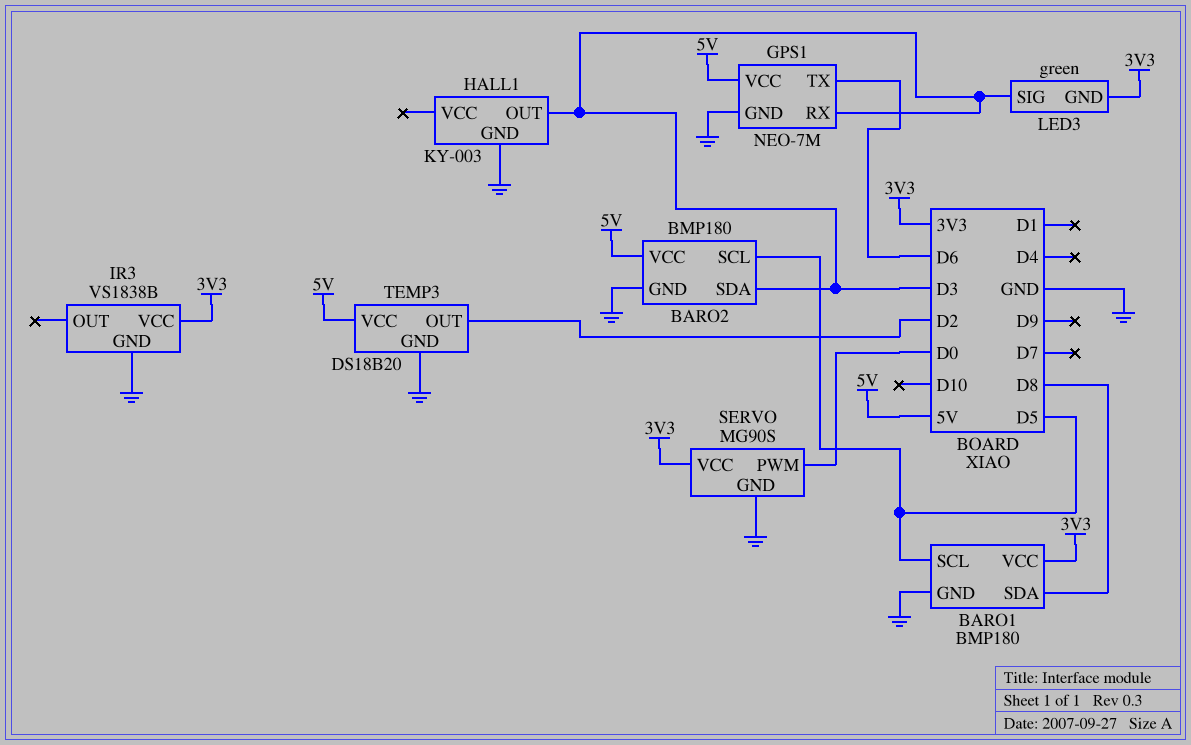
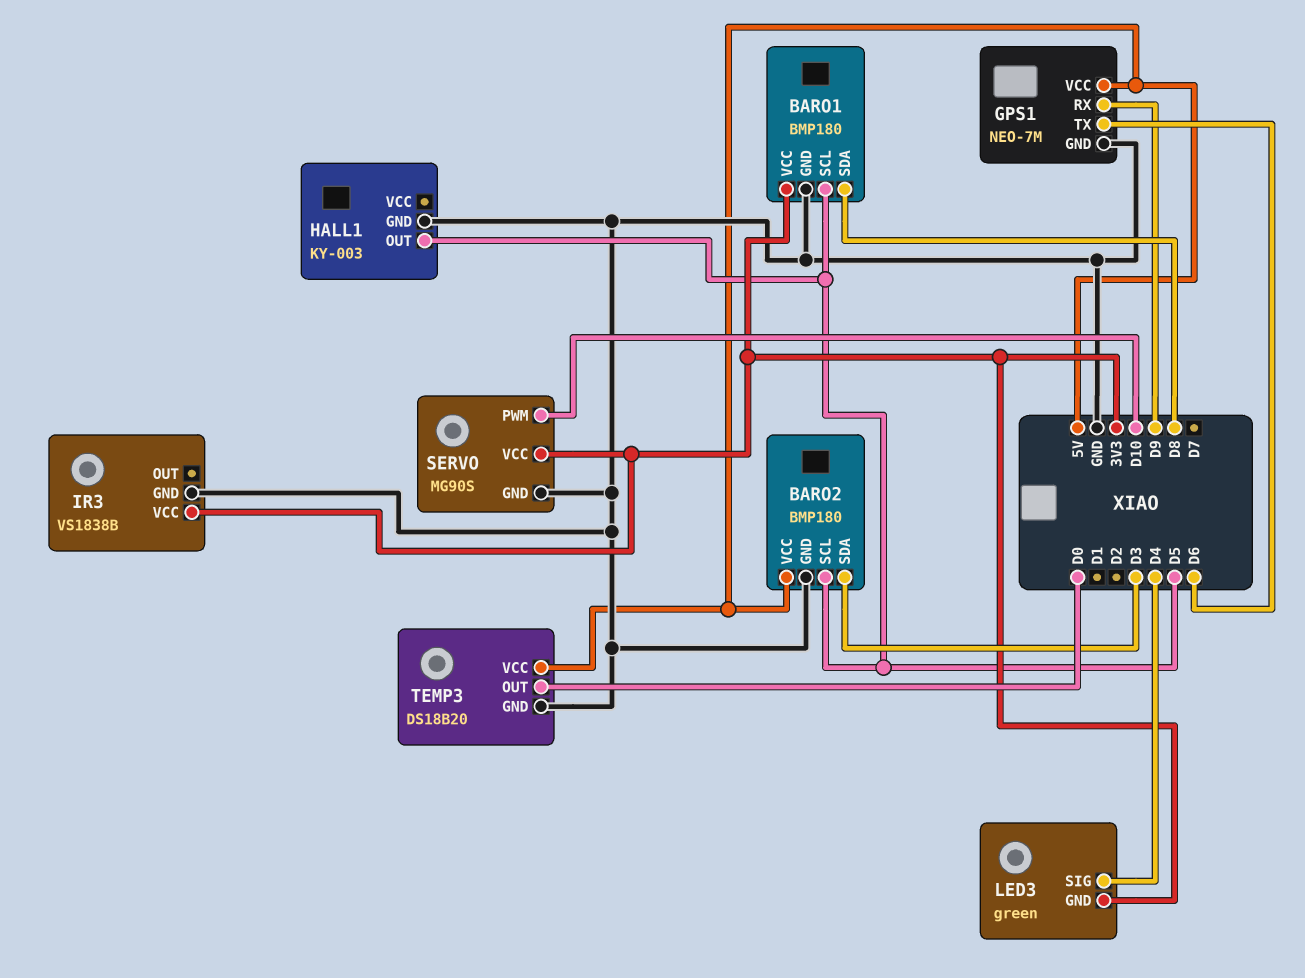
GPS1 pin RX: D3 -> D9
HALL1 pin OUT: D3 -> D5
LED3 pin SIG: D3 -> D4
SERVO pin PWM: D0 -> D10
TEMP3 pin OUT: D2 -> D0

